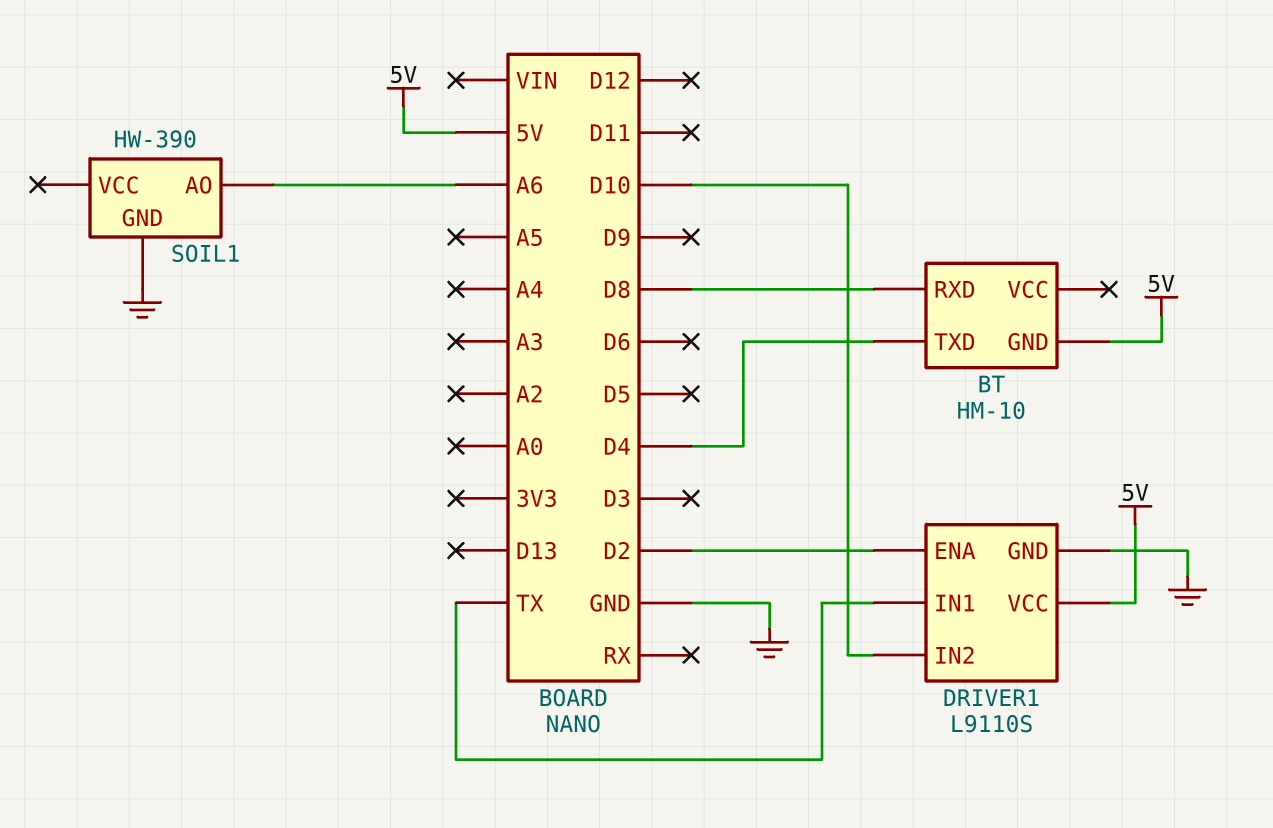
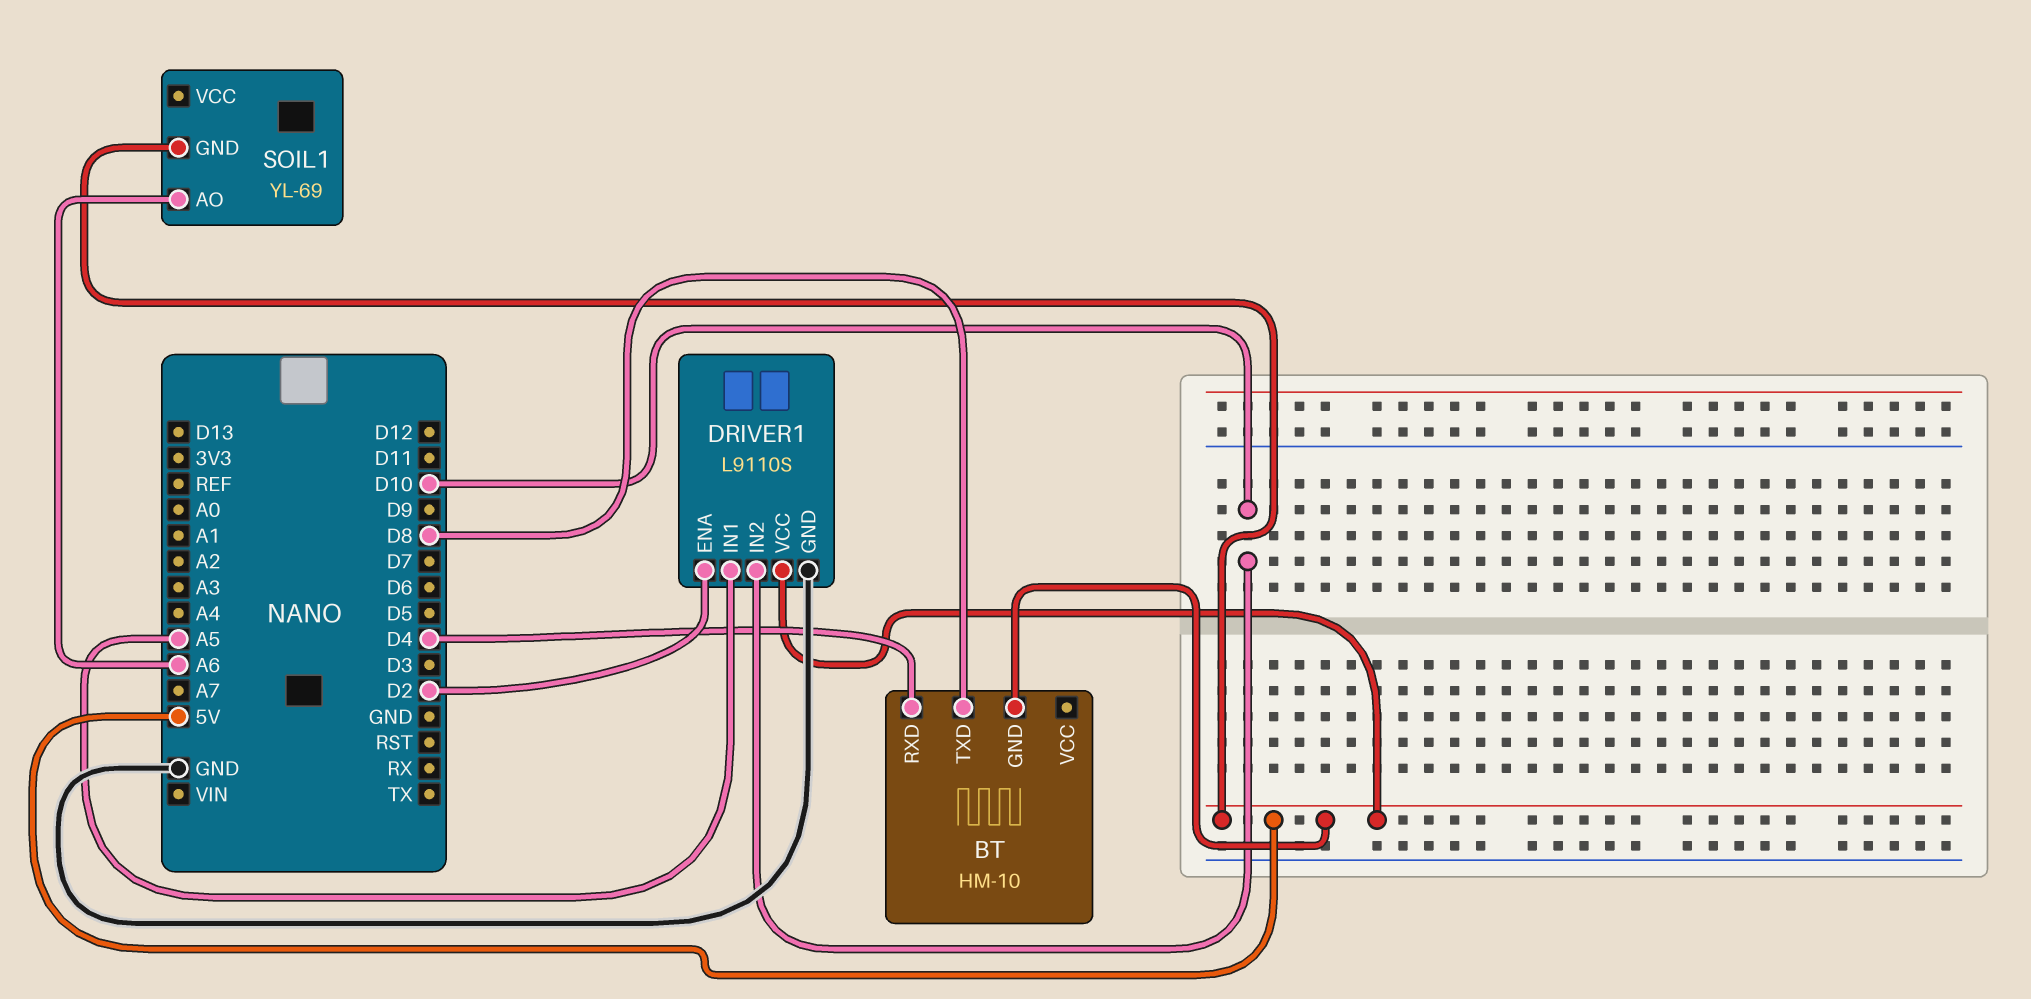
BT pin RXD: D8 -> D4
BT pin TXD: D4 -> D8
DRIVER1 pin IN1: TX -> A5
SOIL1: HW-390 -> YL-69
SOIL1 pin GND: GND -> 5V

